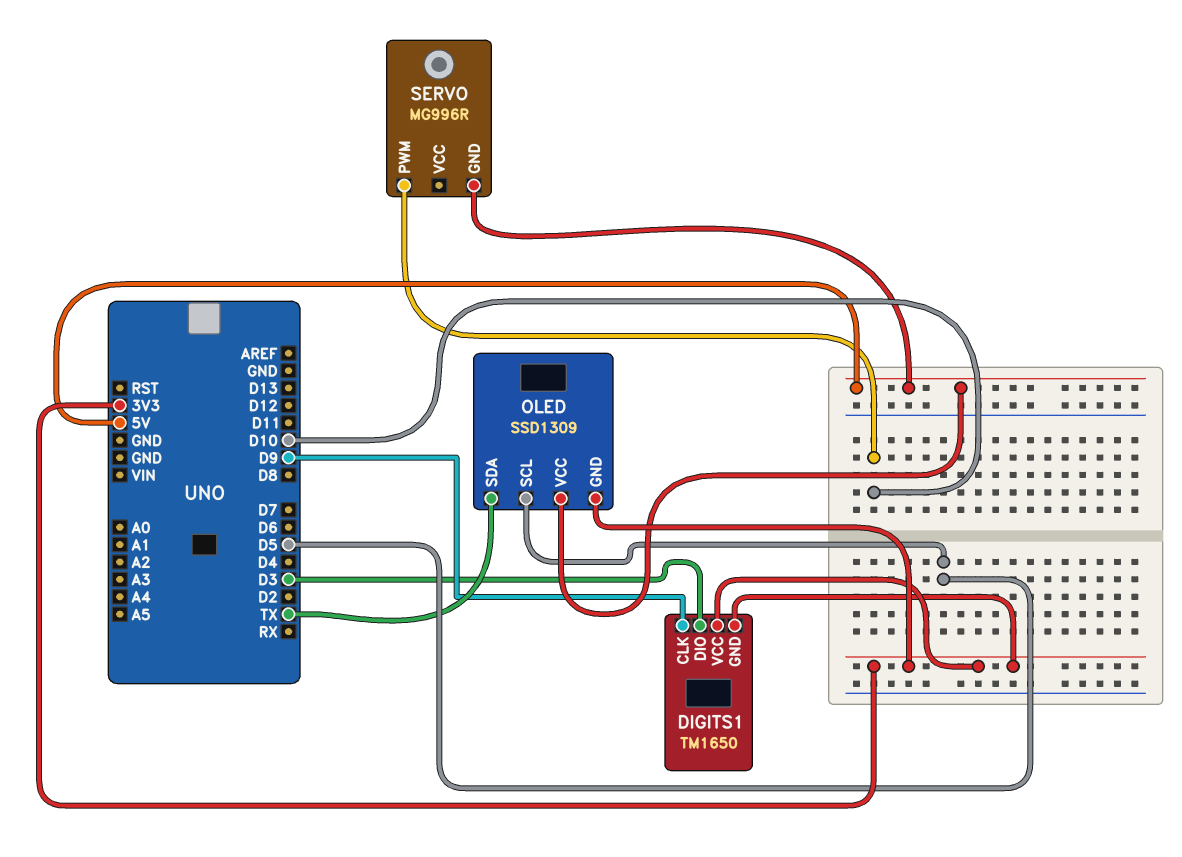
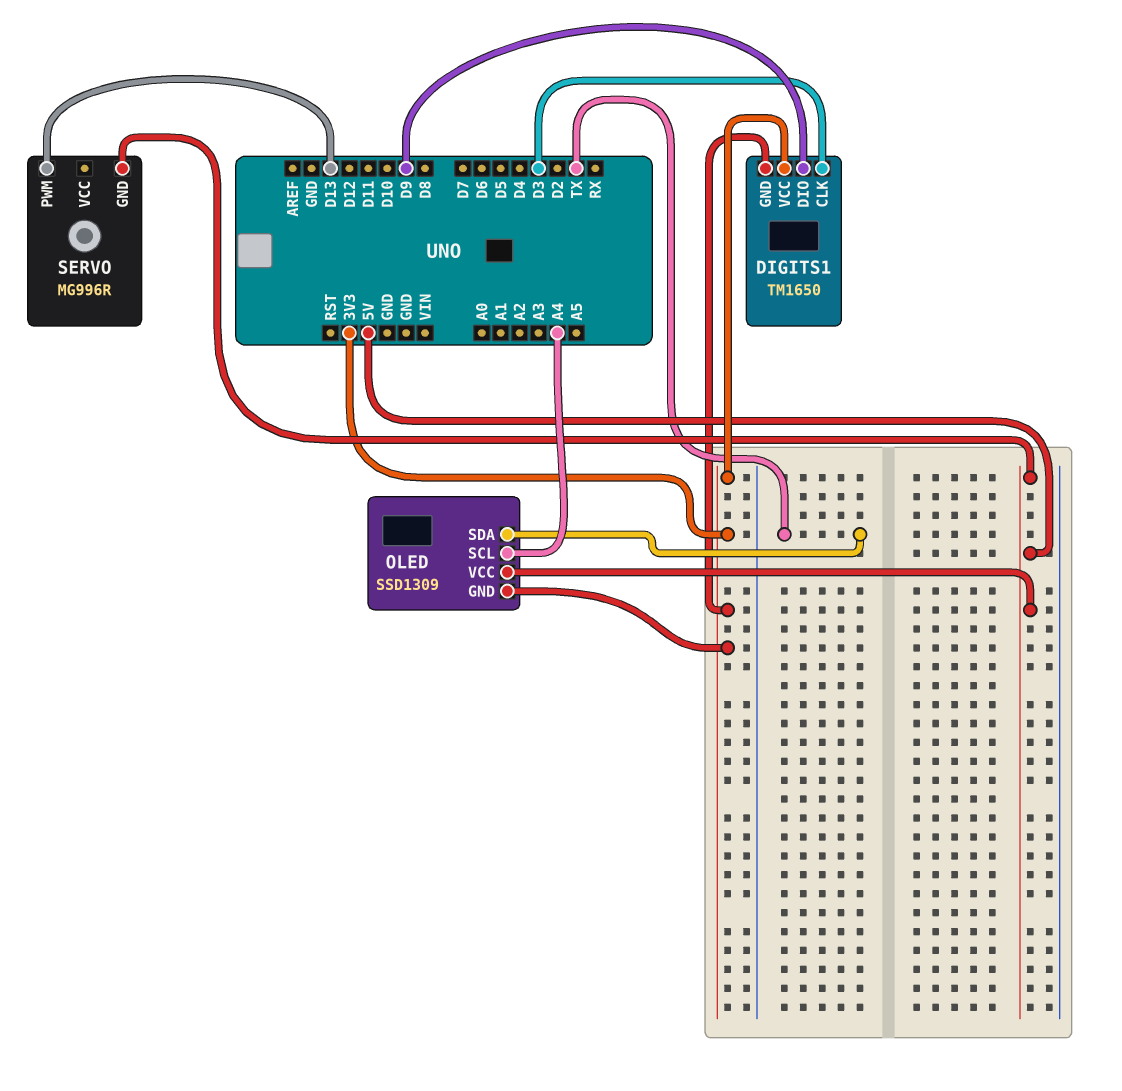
DIGITS1 pin CLK: D9 -> D3
DIGITS1 pin DIO: D3 -> D9
OLED pin SCL: D5 -> A4
SERVO pin PWM: D10 -> D13

